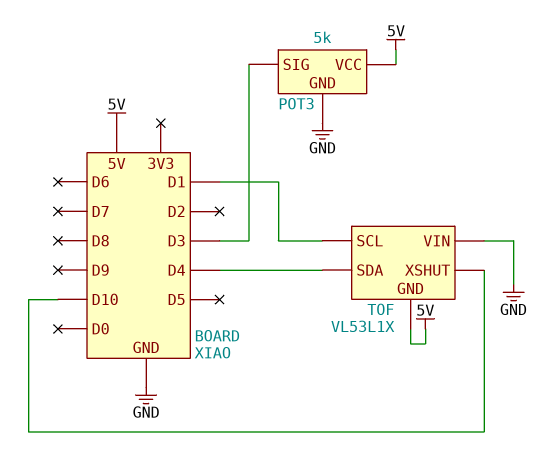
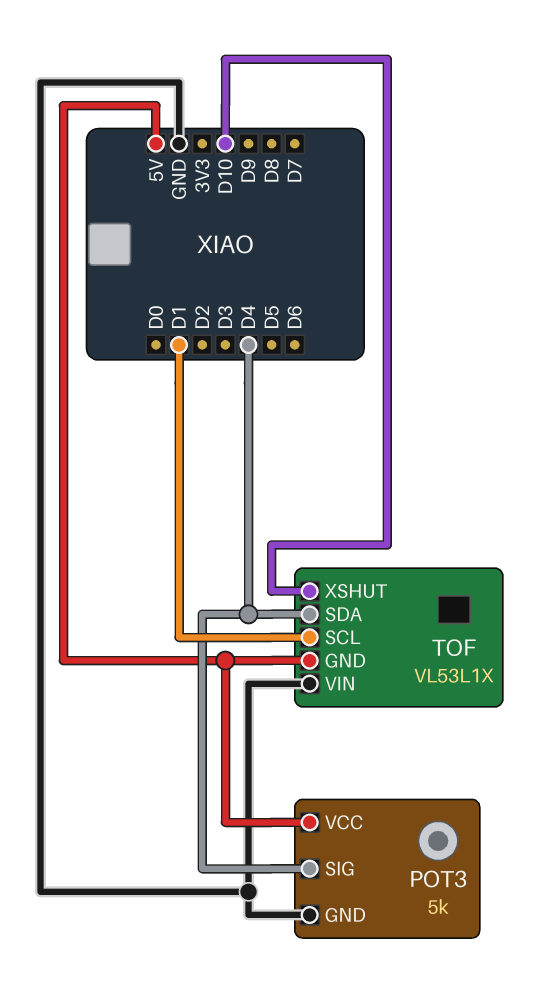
POT3 pin SIG: D3 -> D4

